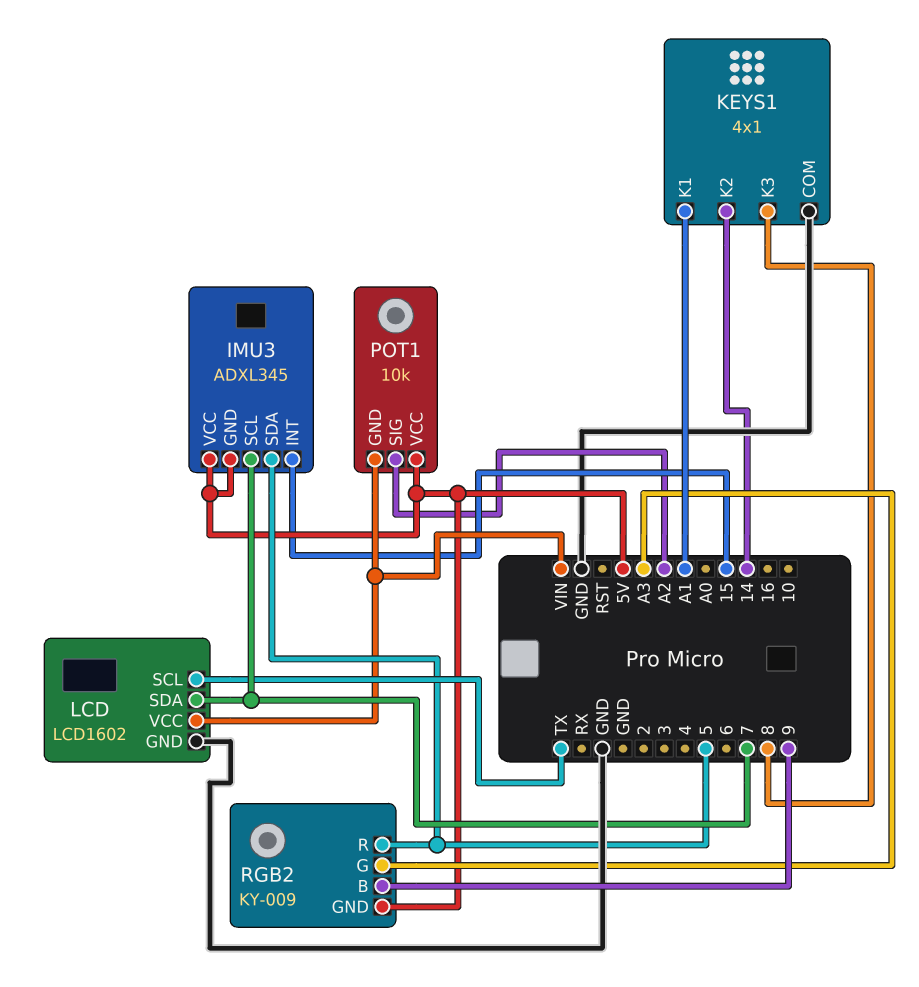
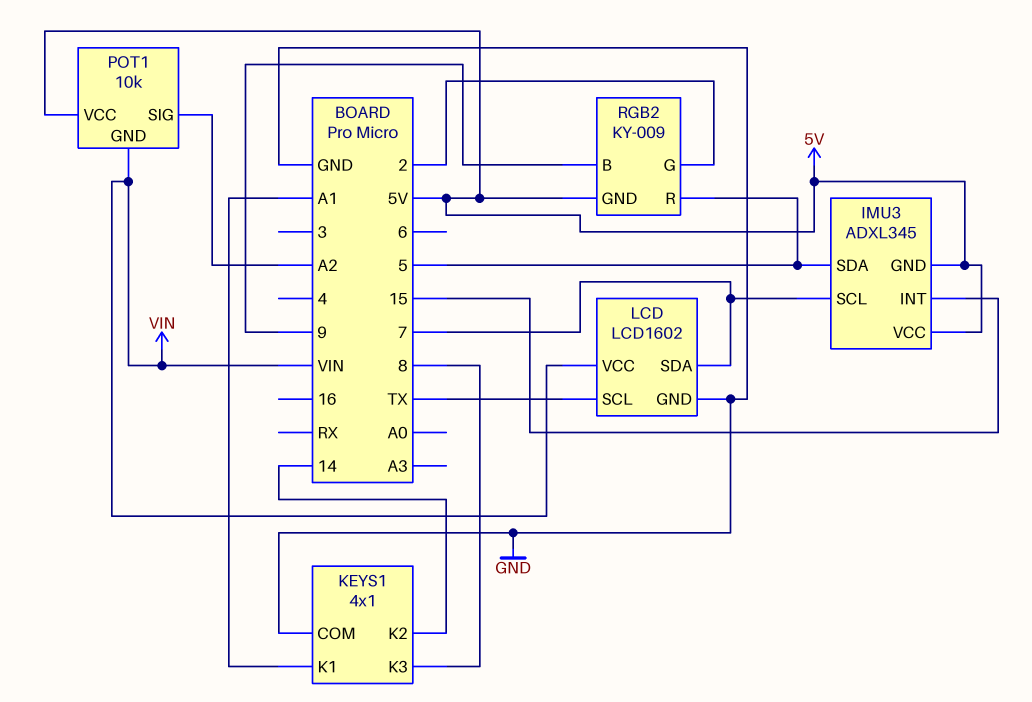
RGB2 pin G: A3 -> 2

